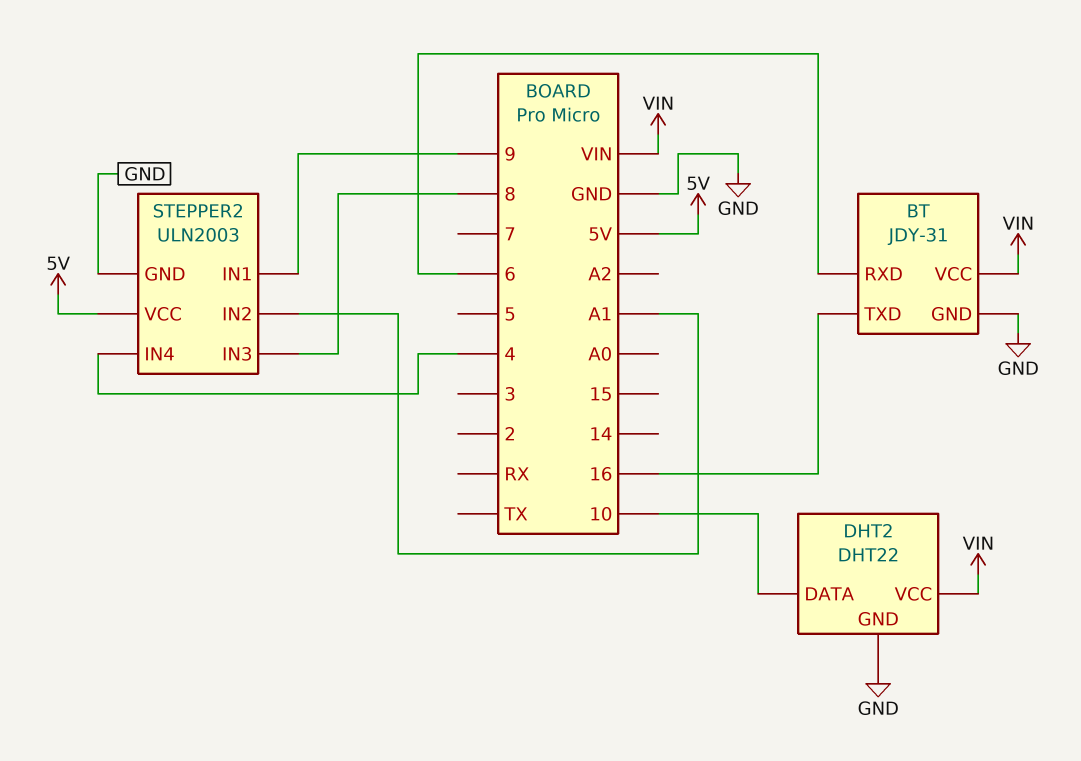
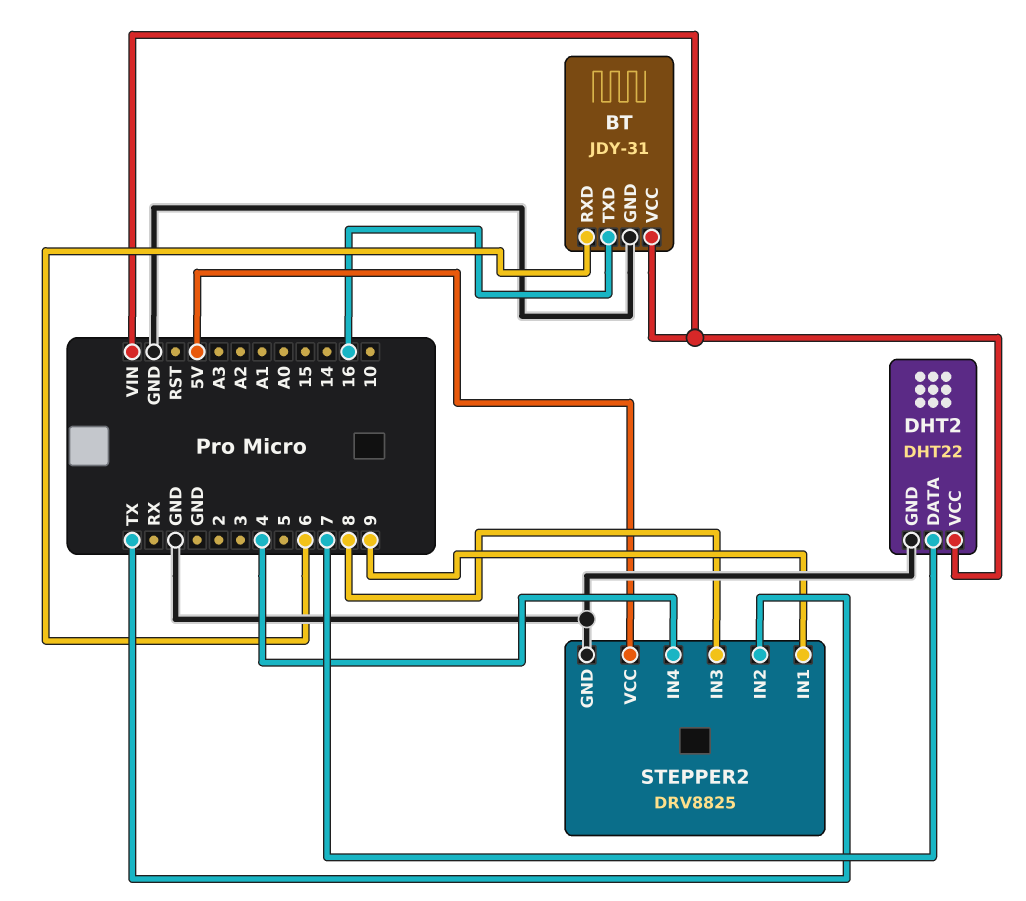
DHT2 pin DATA: 10 -> 7
STEPPER2: ULN2003 -> DRV8825
STEPPER2 pin IN2: A1 -> TX

